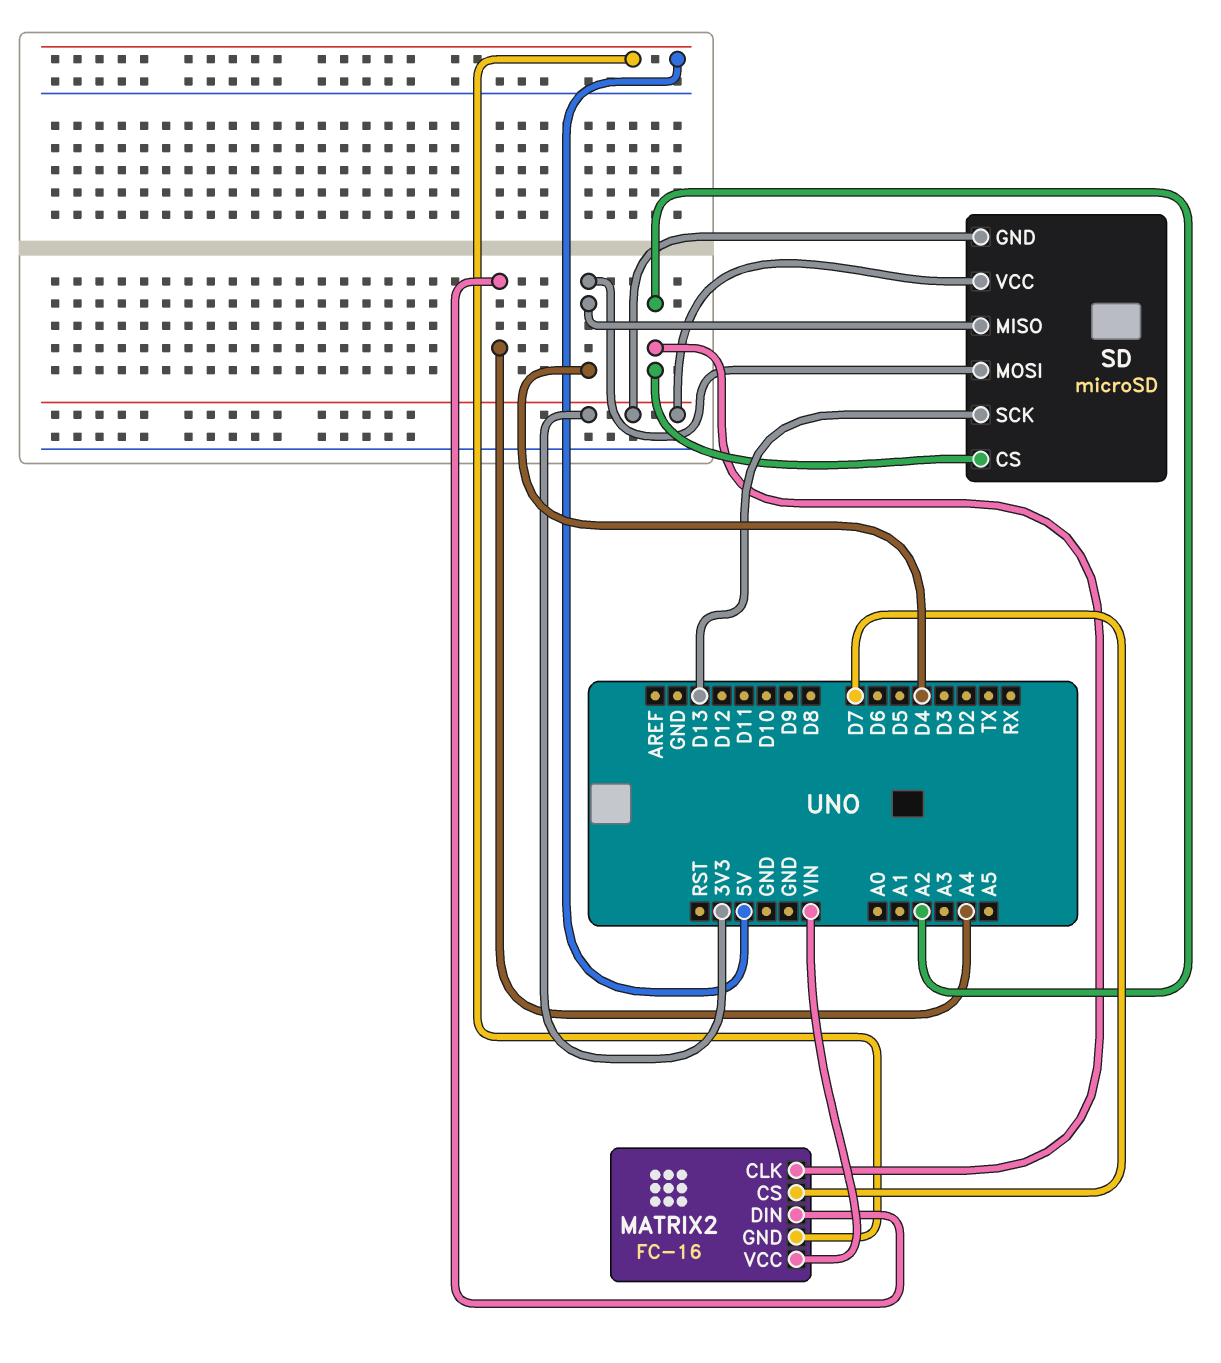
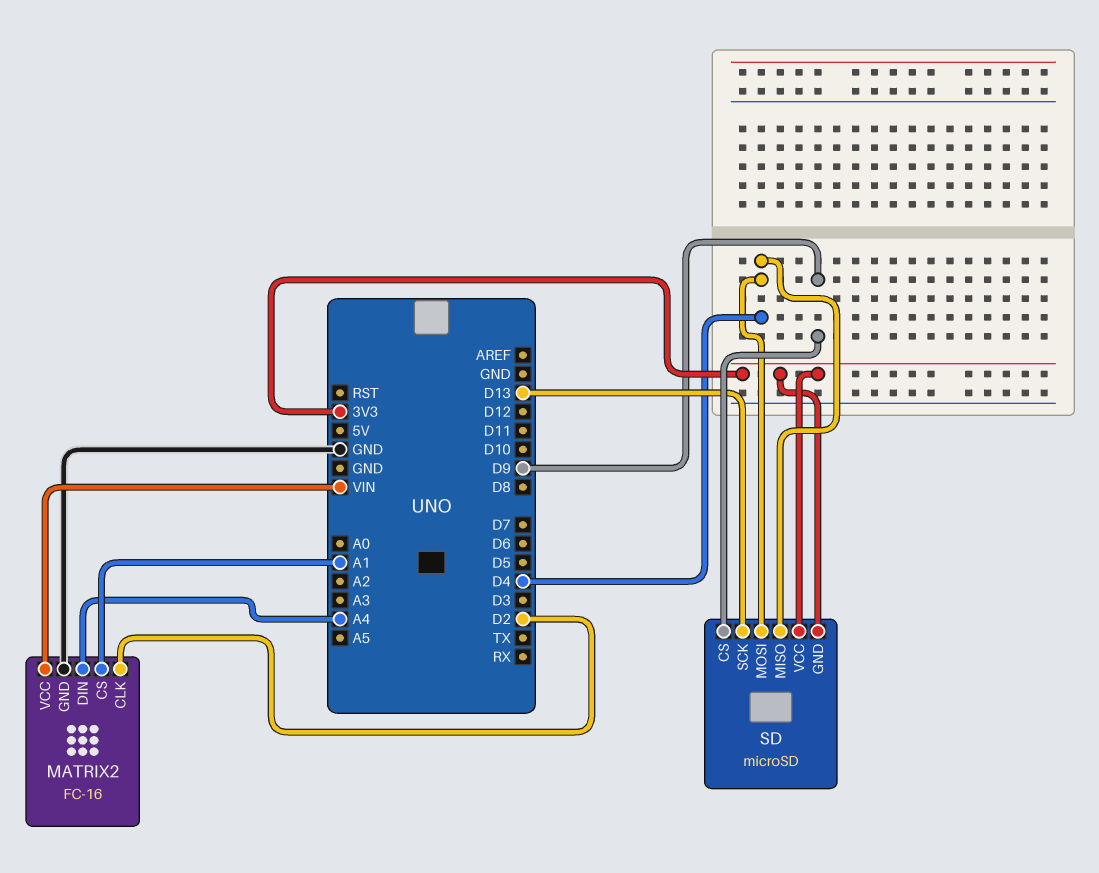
MATRIX2 pin CLK: A2 -> D2
MATRIX2 pin CS: D7 -> A1
MATRIX2 pin GND: 5V -> GND
SD pin CS: A2 -> D9

